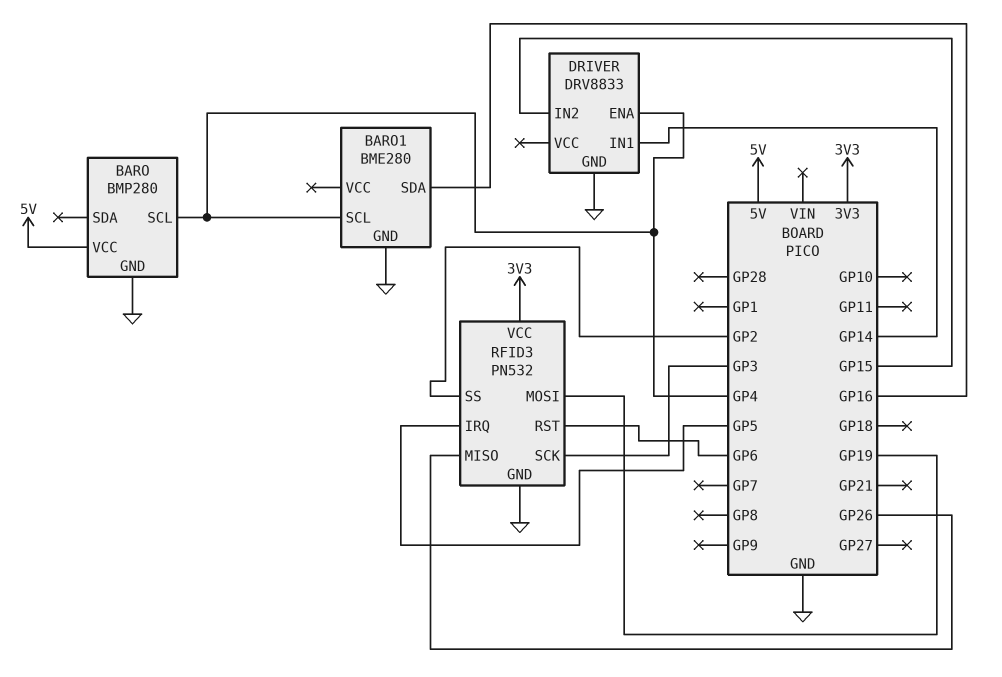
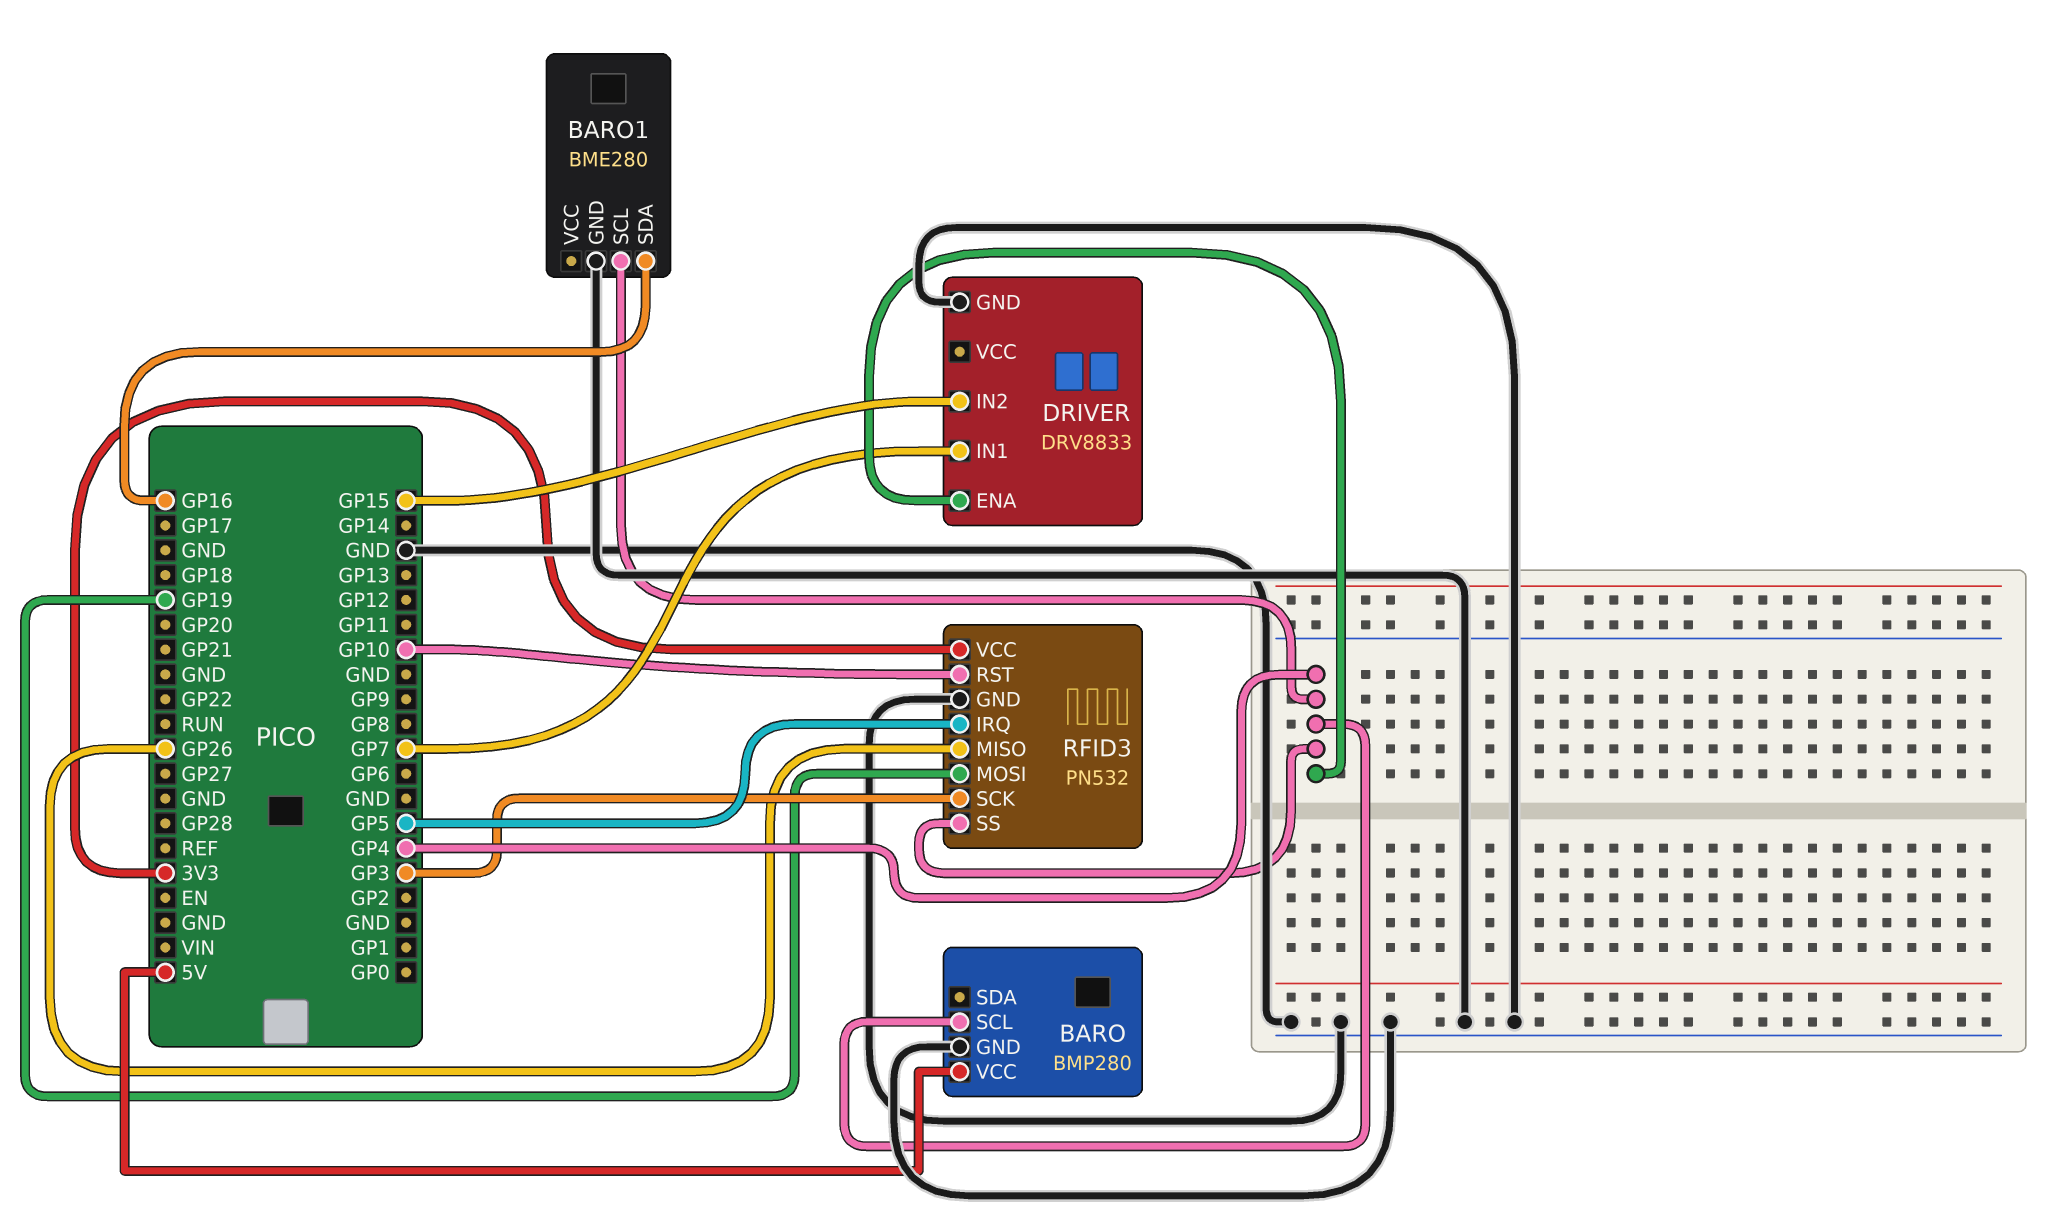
DRIVER pin IN1: GP14 -> GP7
RFID3 pin RST: GP6 -> GP10
RFID3 pin SS: GP2 -> GP4

